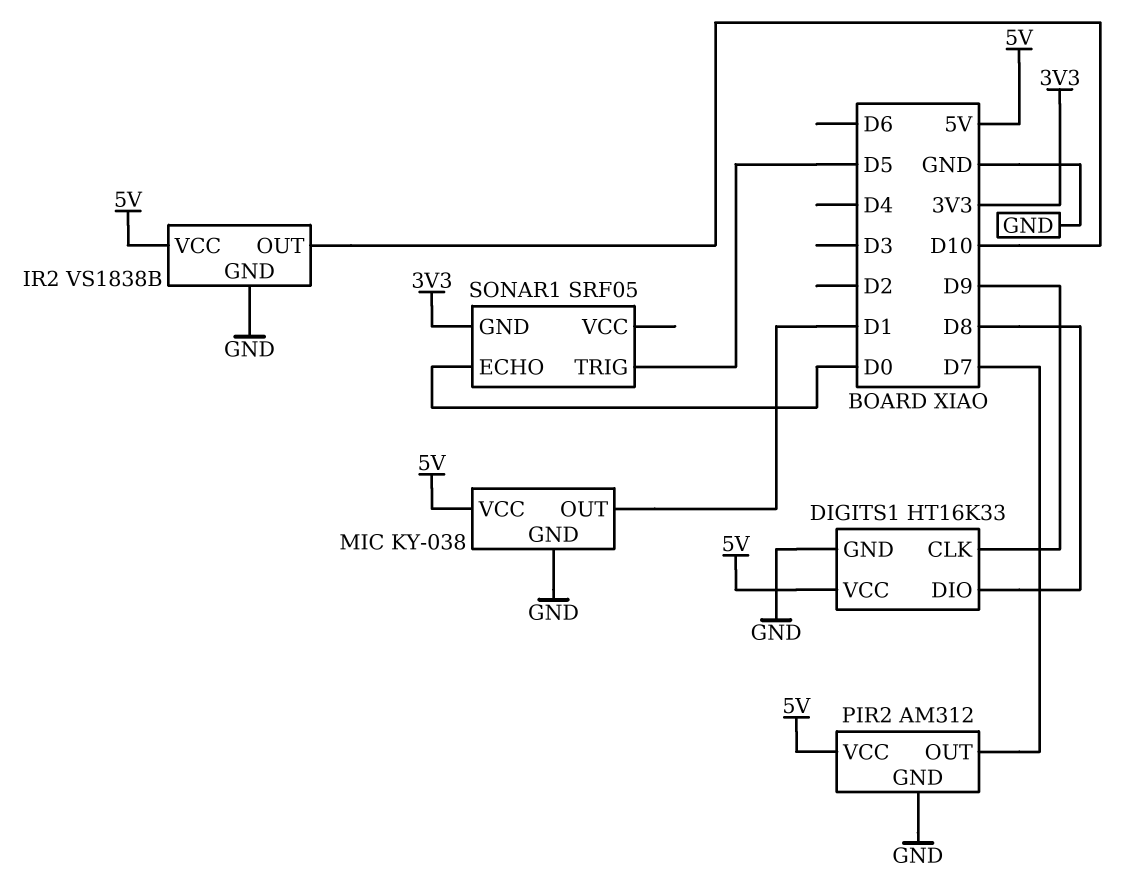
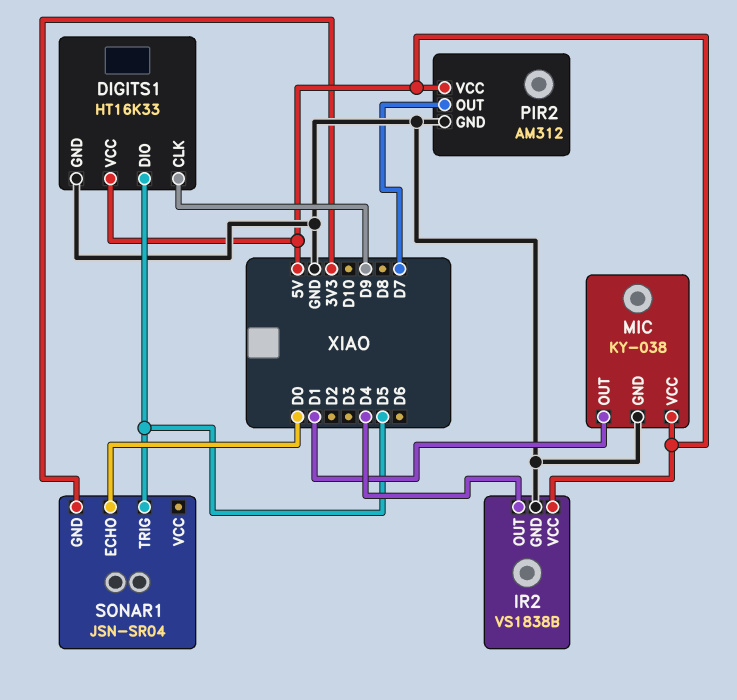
DIGITS1 pin DIO: D8 -> D5
IR2 pin OUT: D10 -> D4
SONAR1: SRF05 -> JSN-SR04

